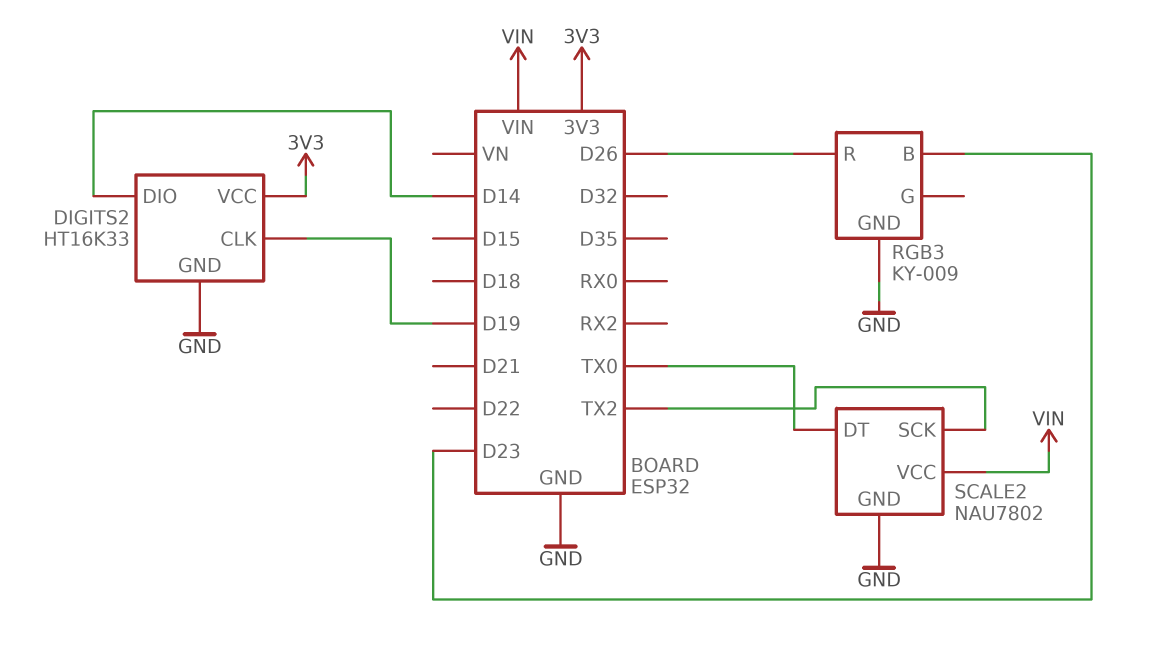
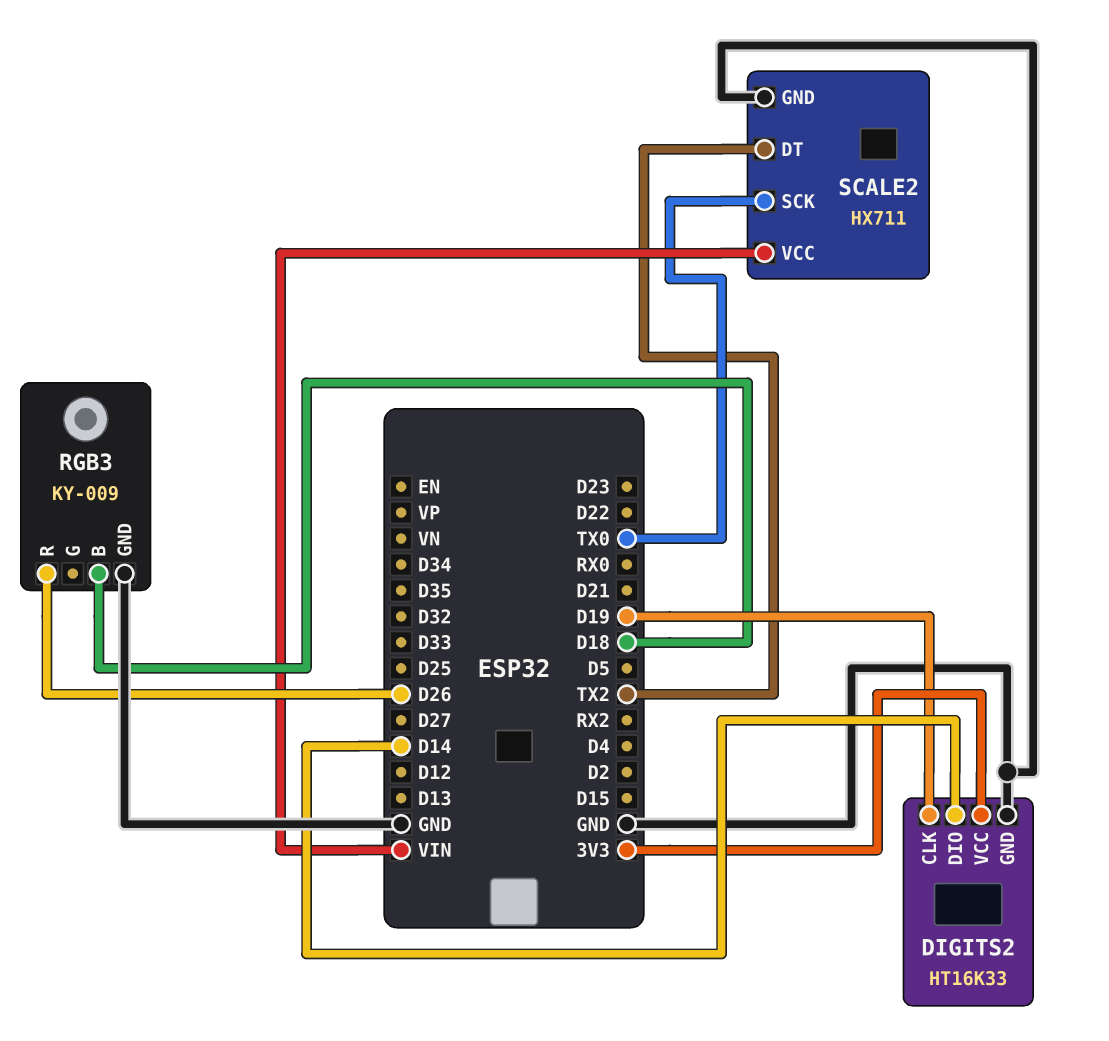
RGB3 pin B: D23 -> D18
SCALE2: NAU7802 -> HX711
SCALE2 pin DT: TX0 -> TX2
SCALE2 pin SCK: TX2 -> TX0

